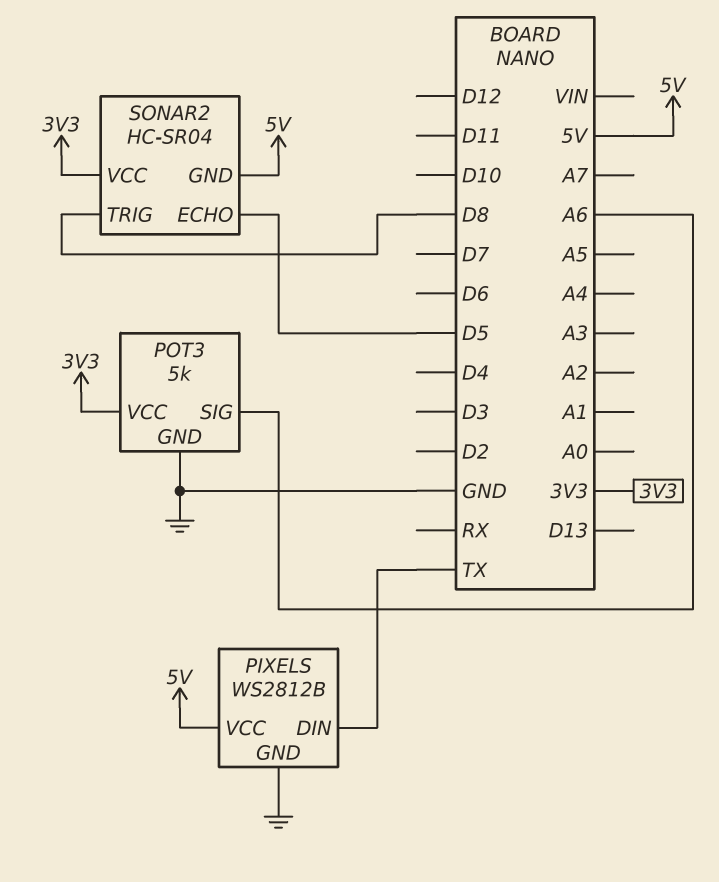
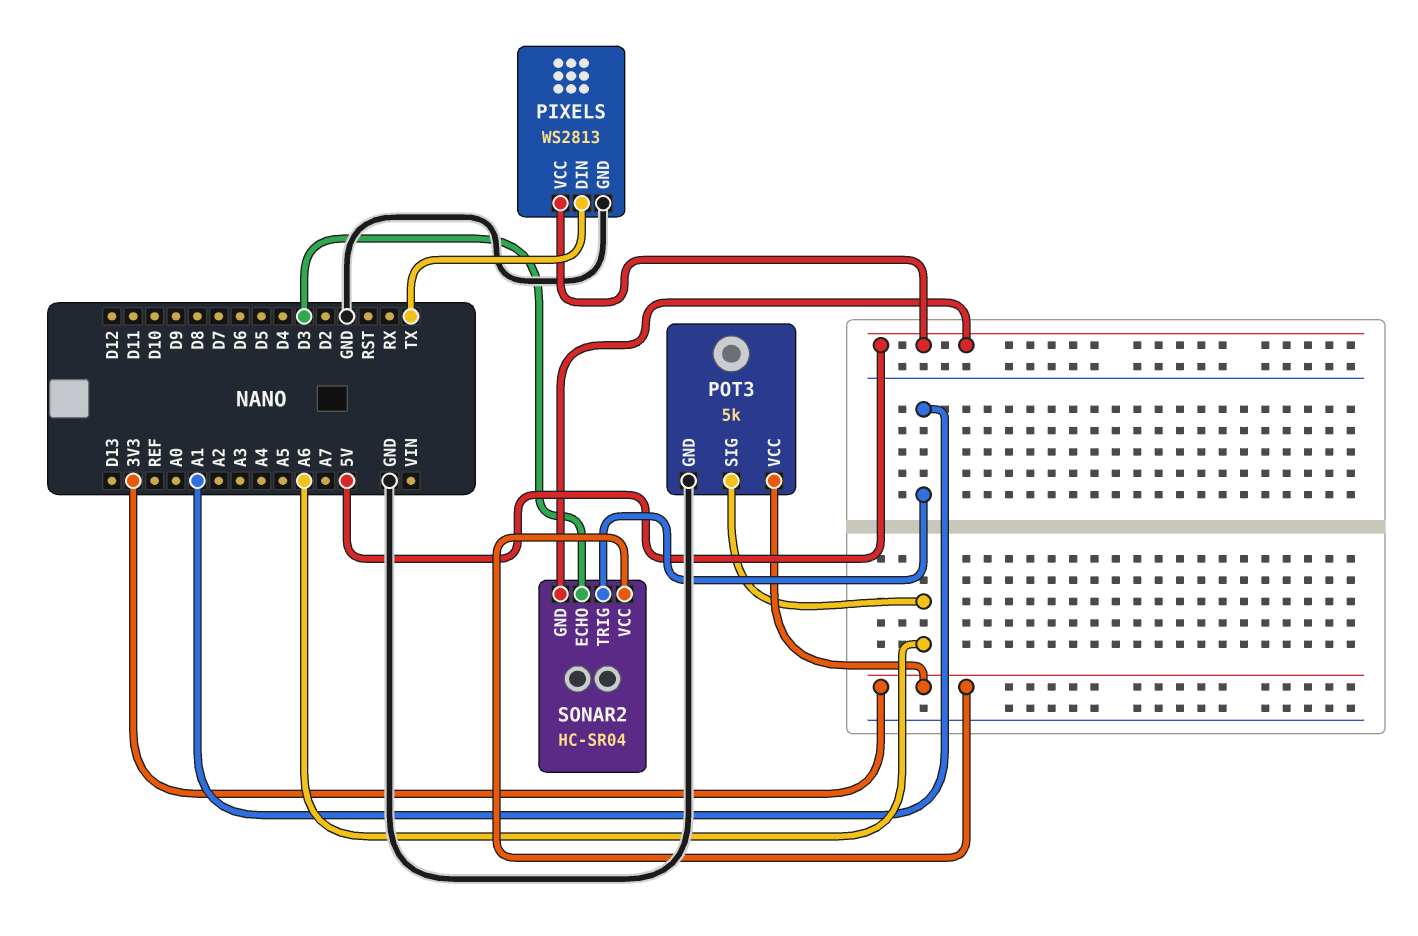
PIXELS: WS2812B -> WS2813
SONAR2 pin ECHO: D5 -> D3
SONAR2 pin TRIG: D8 -> A1

